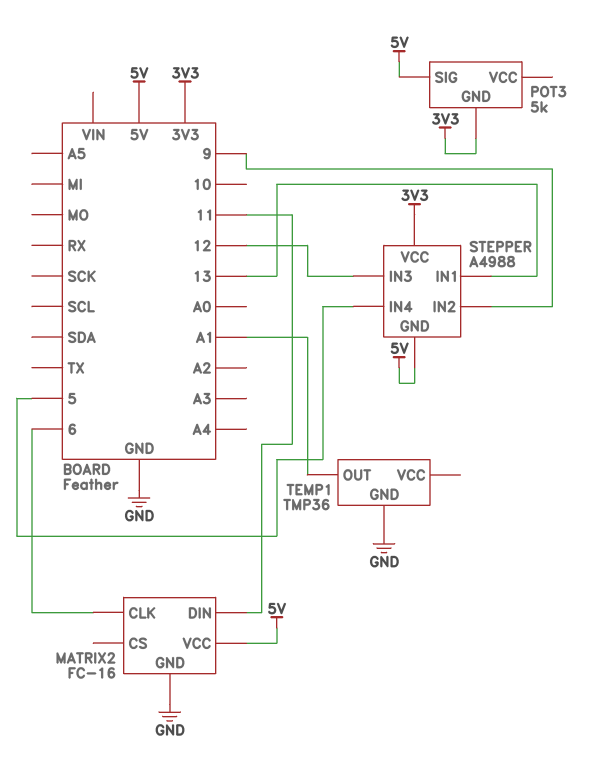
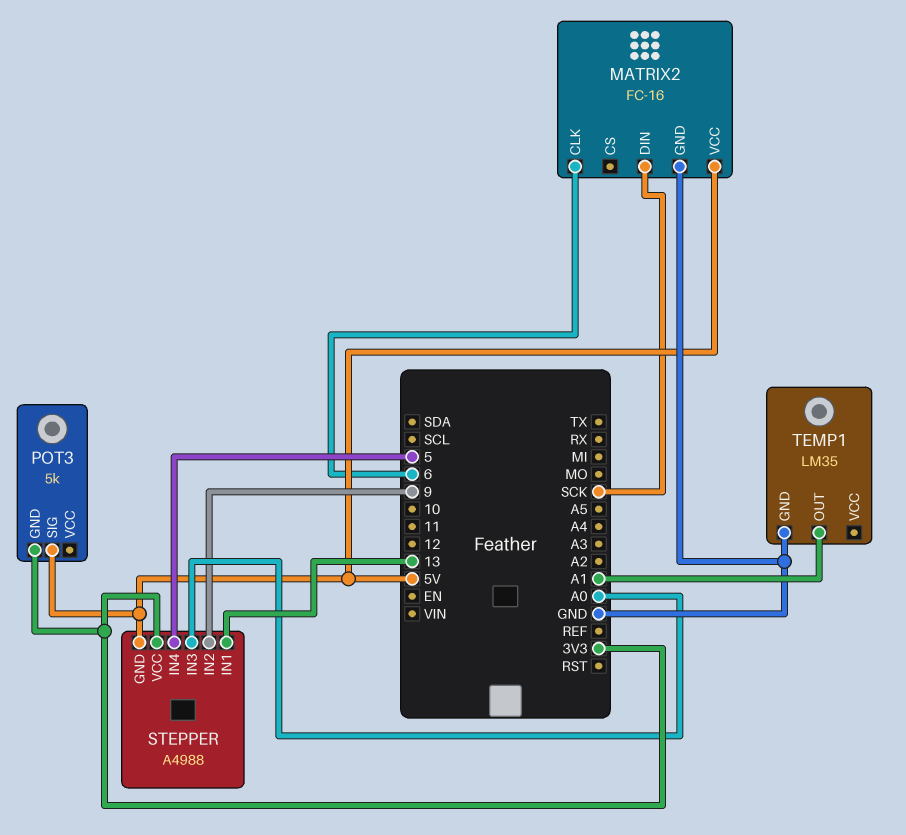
MATRIX2 pin DIN: 11 -> SCK
STEPPER pin IN3: 12 -> A0
TEMP1: TMP36 -> LM35

